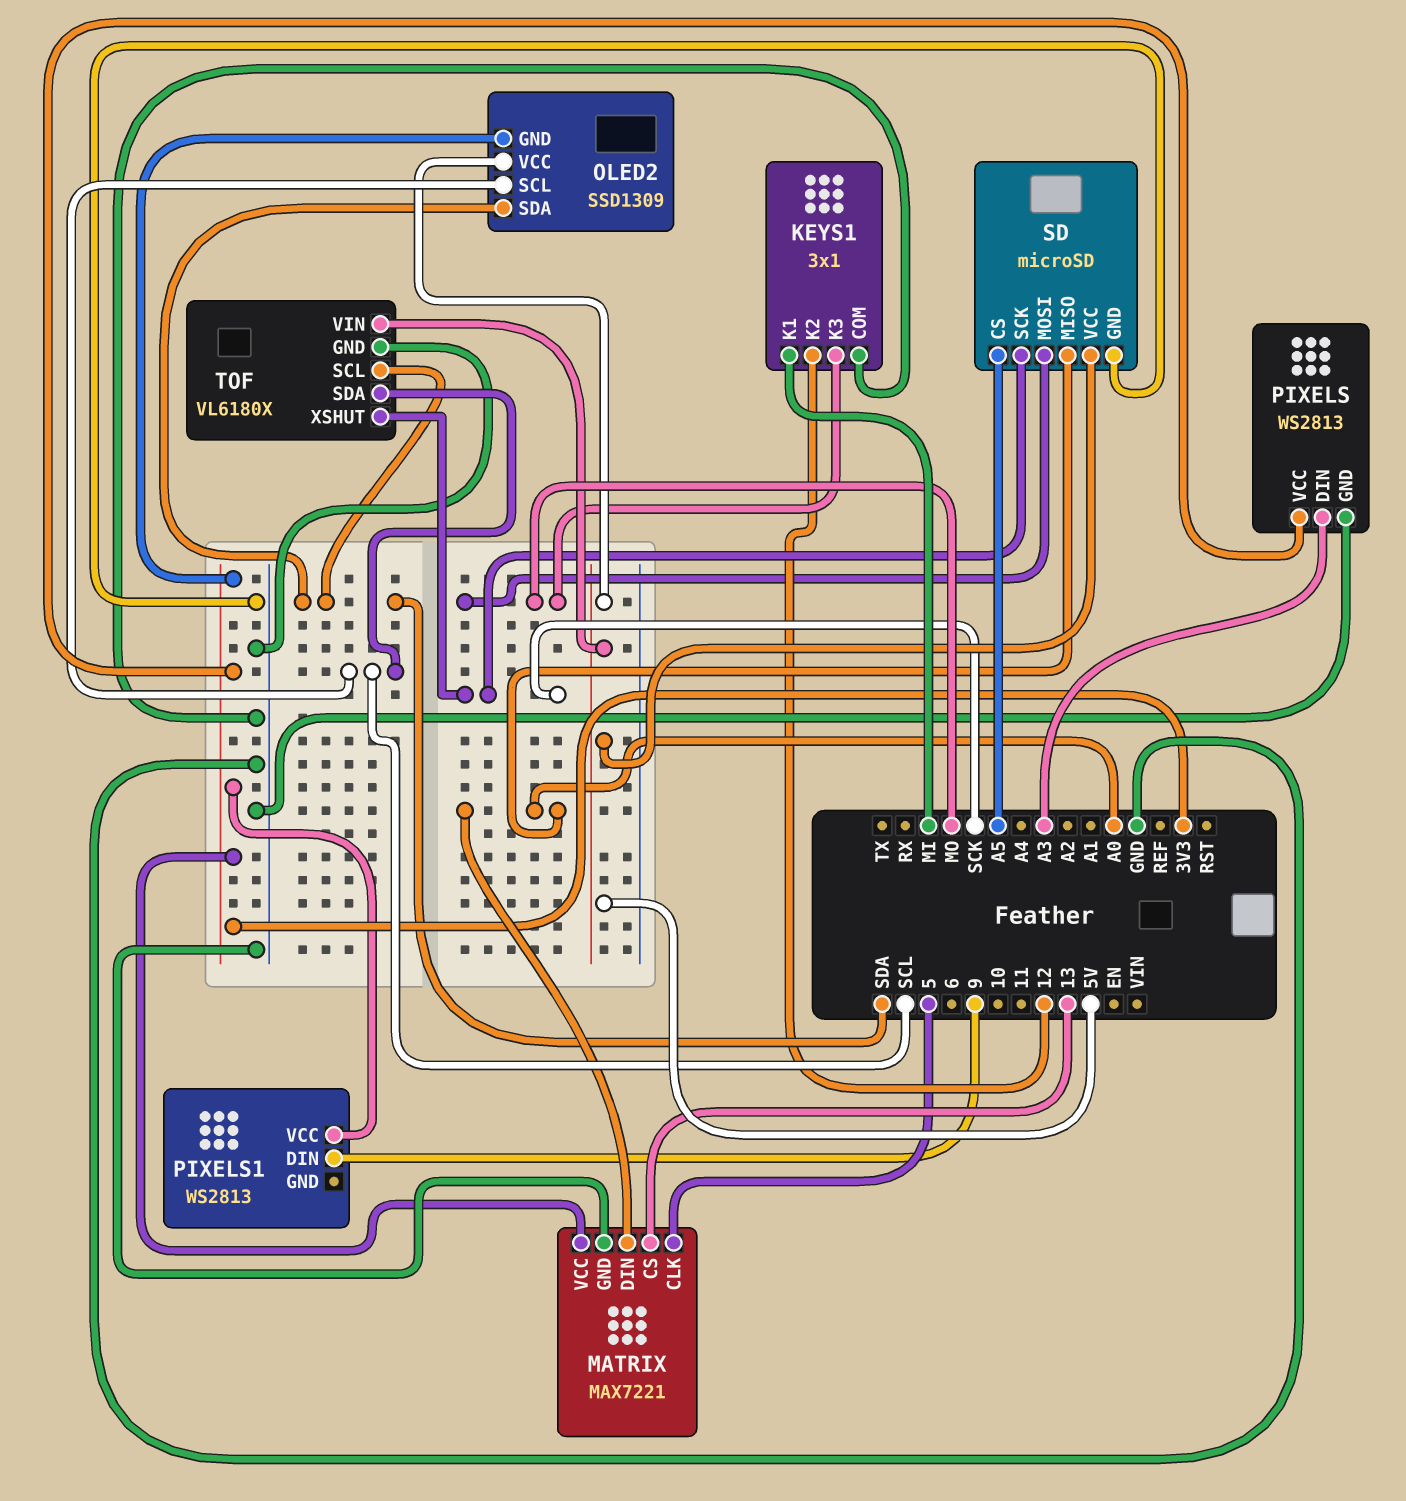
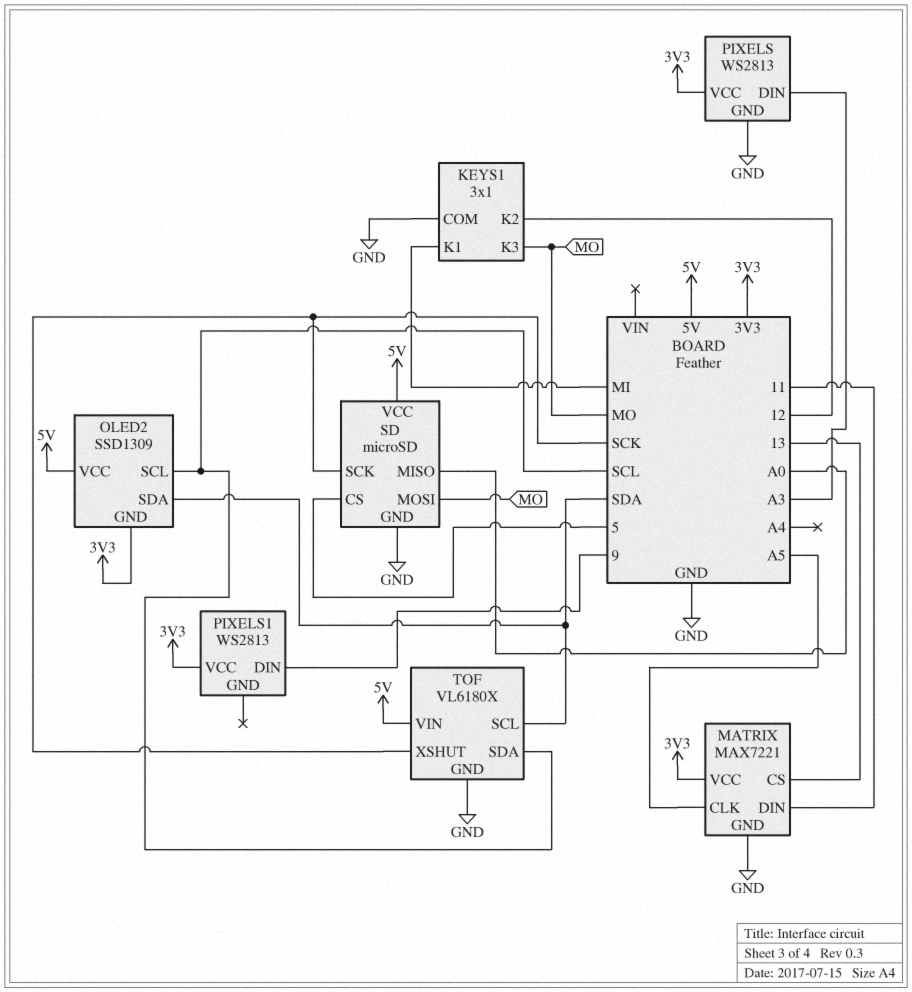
MATRIX pin CLK: 5 -> A5
MATRIX pin DIN: A0 -> 11
SD pin CS: A5 -> 5

